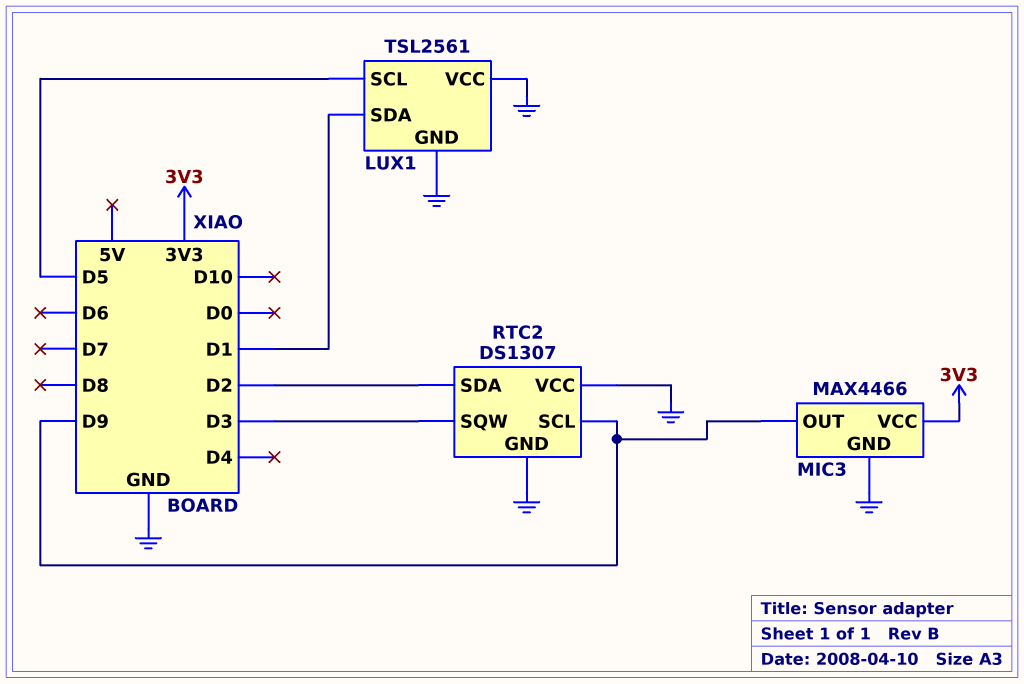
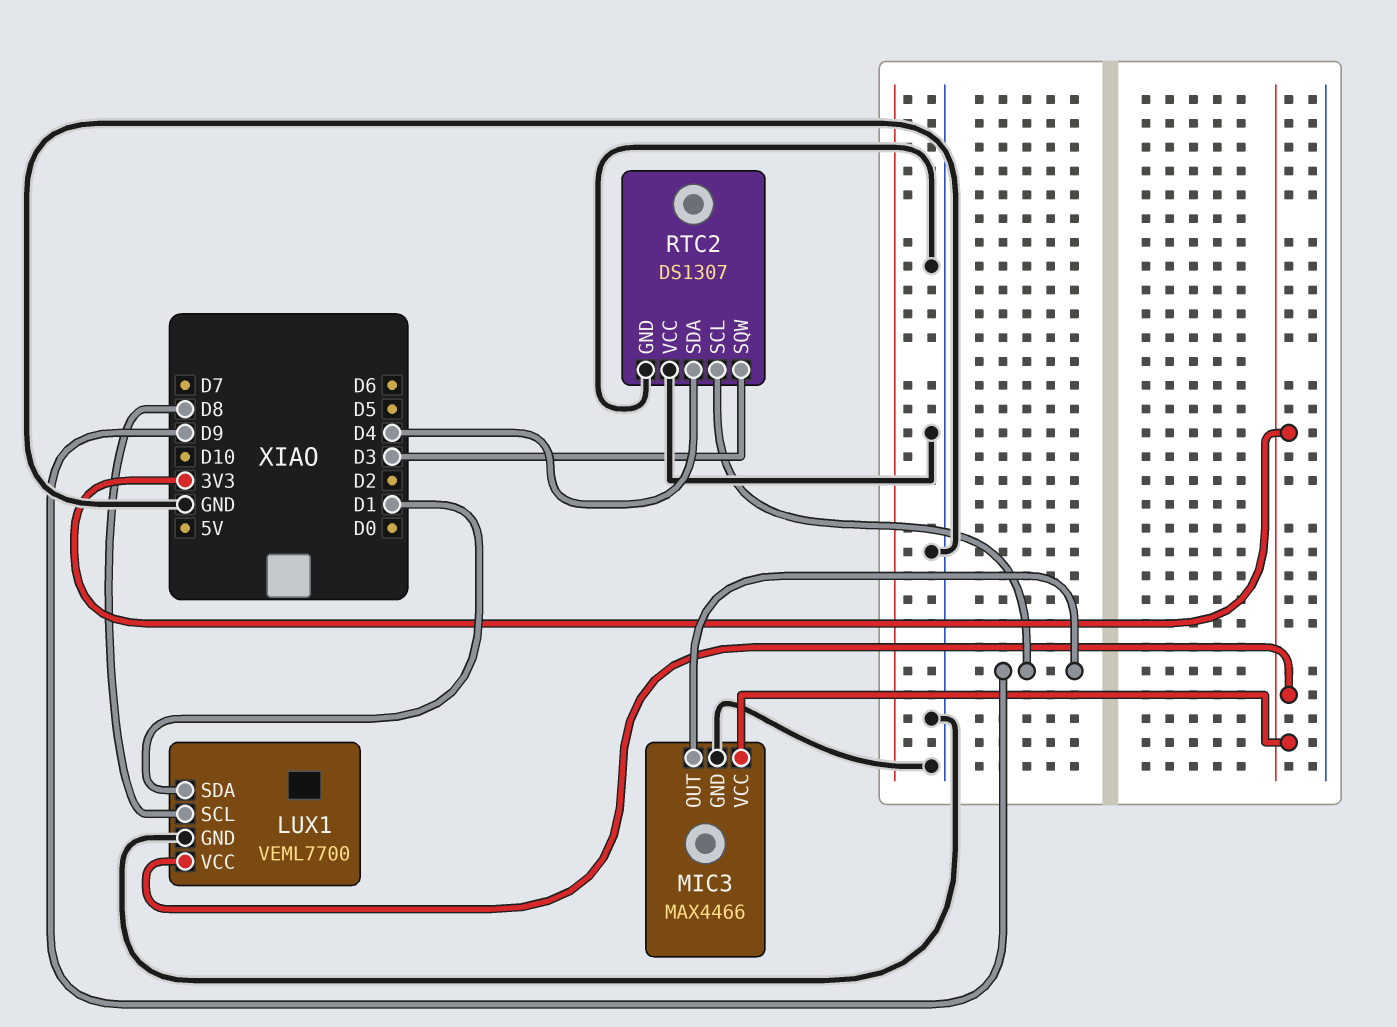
LUX1: TSL2561 -> VEML7700
LUX1 pin SCL: D5 -> D8
LUX1 pin VCC: GND -> 3V3
RTC2 pin SDA: D2 -> D4

